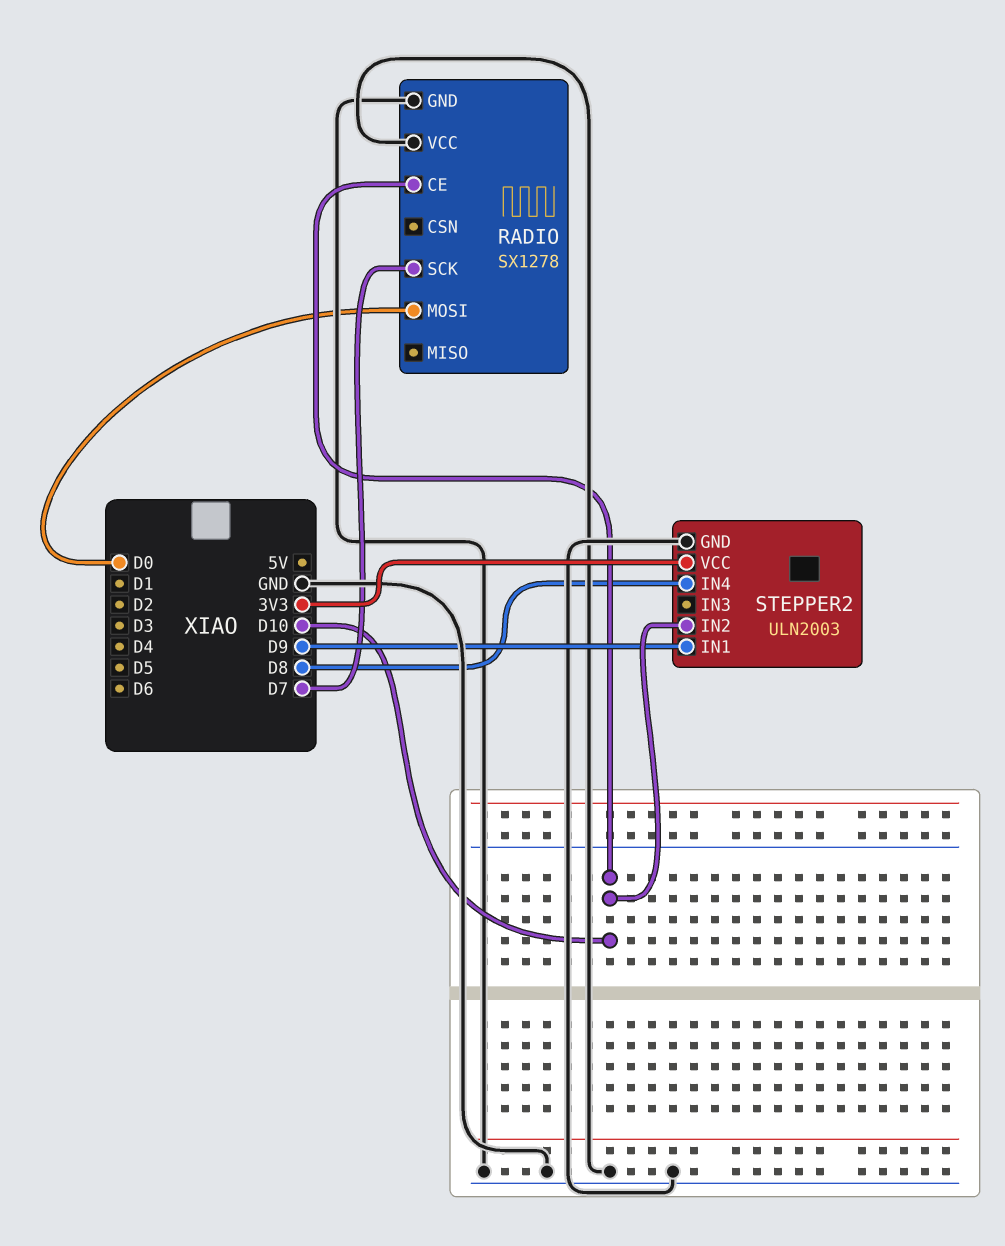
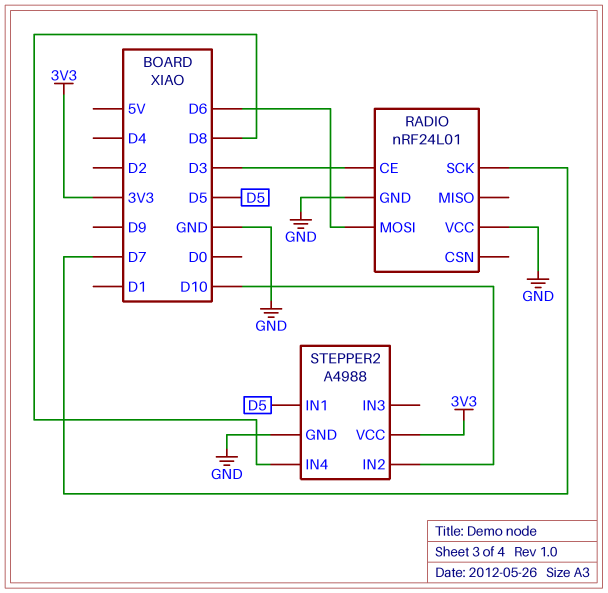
RADIO: SX1278 -> nRF24L01
RADIO pin CE: D10 -> D3
RADIO pin MOSI: D0 -> D6
STEPPER2: ULN2003 -> A4988
STEPPER2 pin IN1: D9 -> D5

